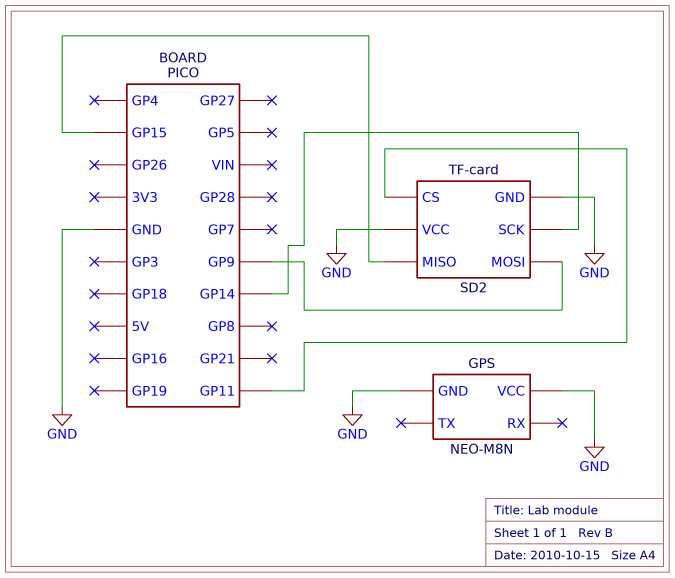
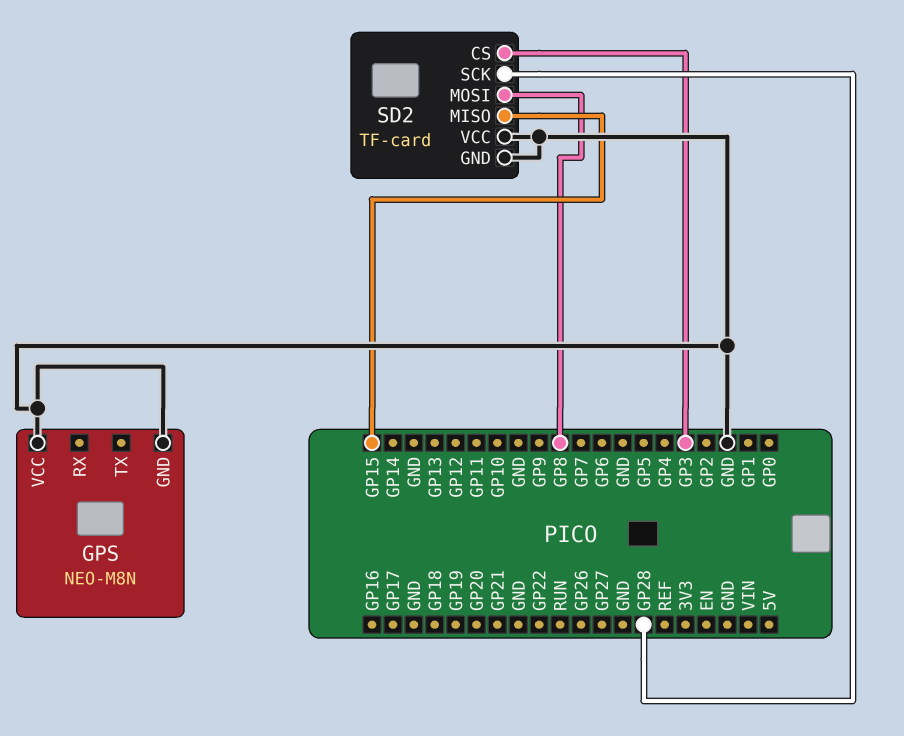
SD2 pin CS: GP11 -> GP3
SD2 pin MOSI: GP9 -> GP8
SD2 pin SCK: GP14 -> GP28

